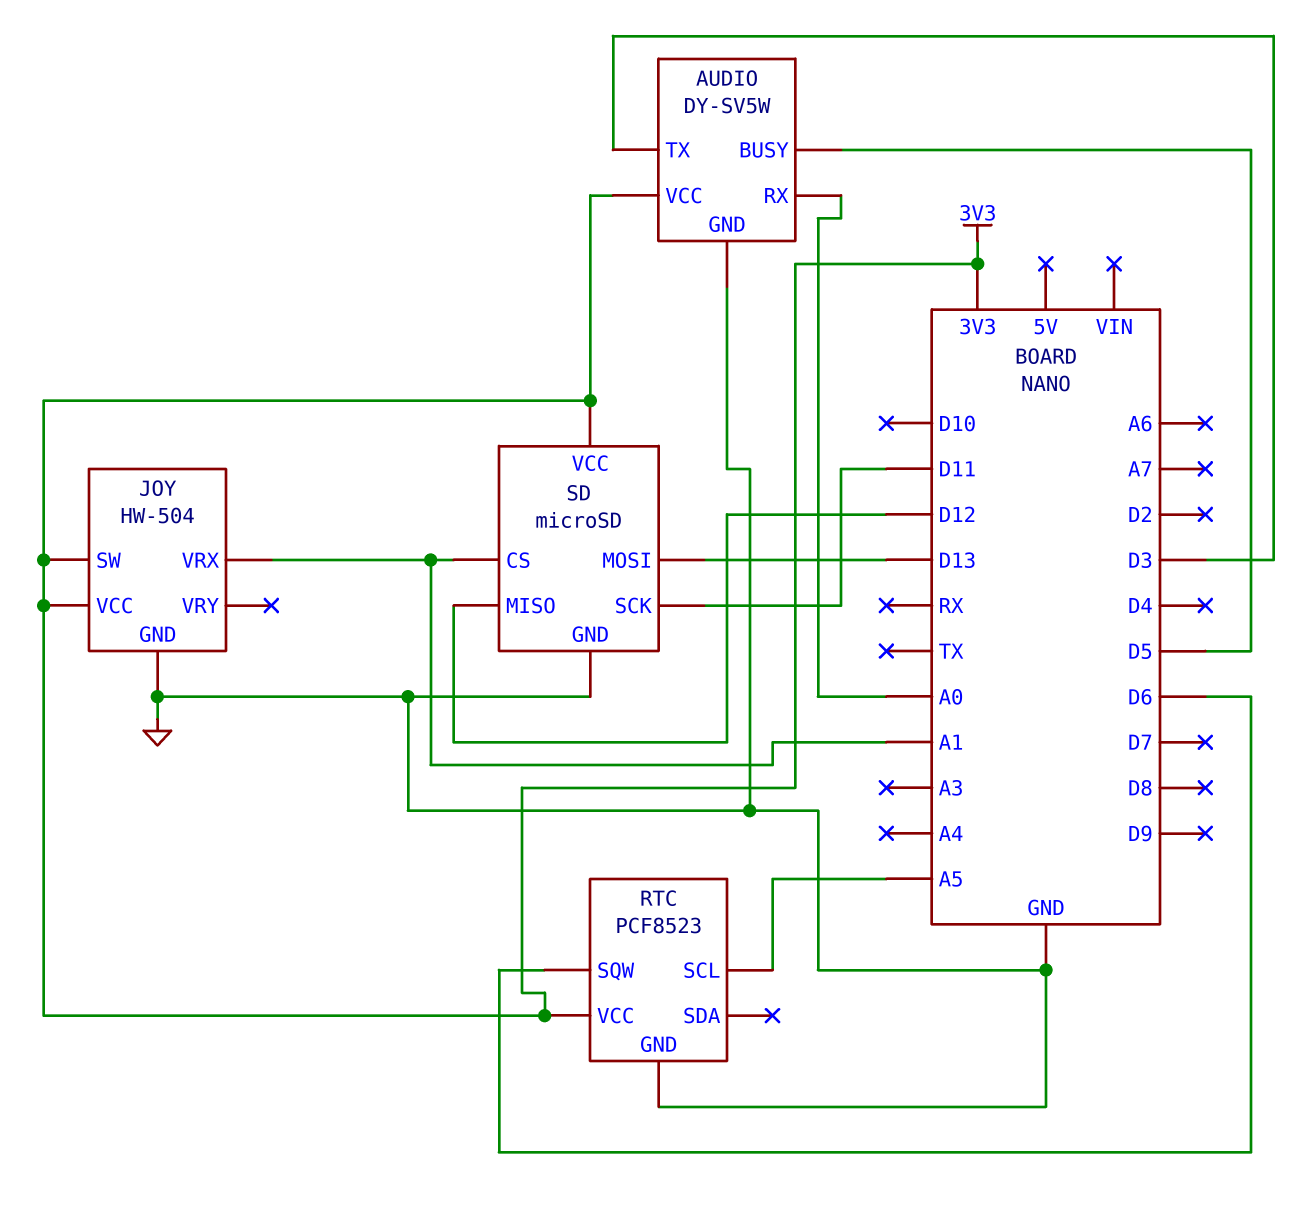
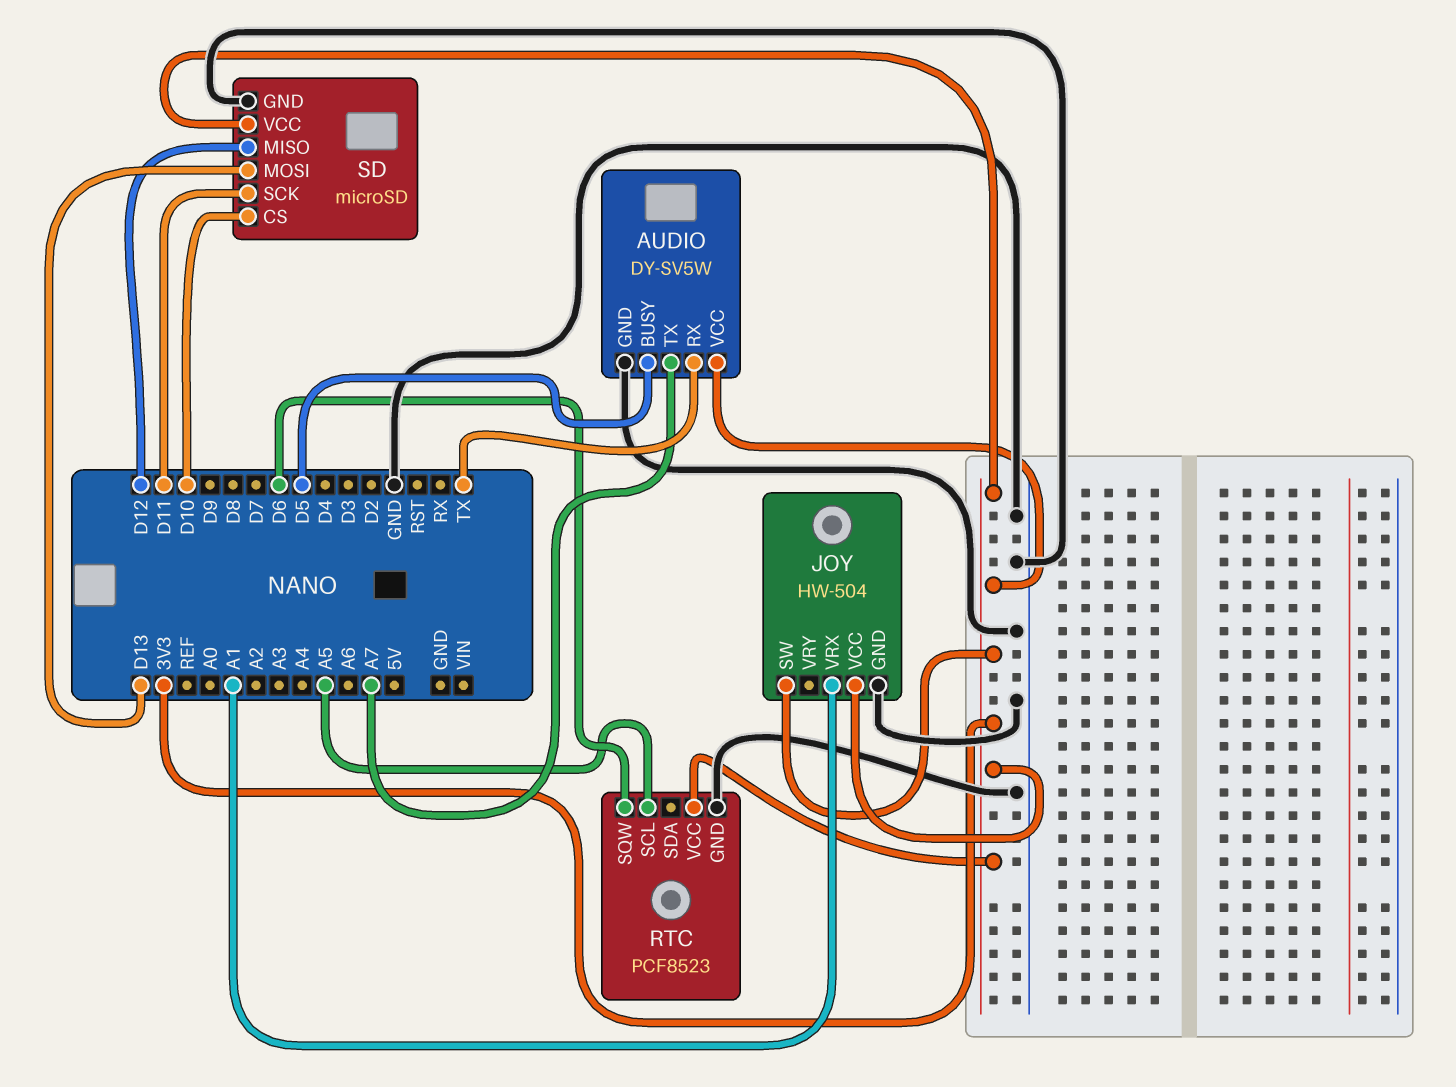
AUDIO pin RX: A0 -> TX
AUDIO pin TX: D3 -> A7
SD pin CS: A1 -> D10

